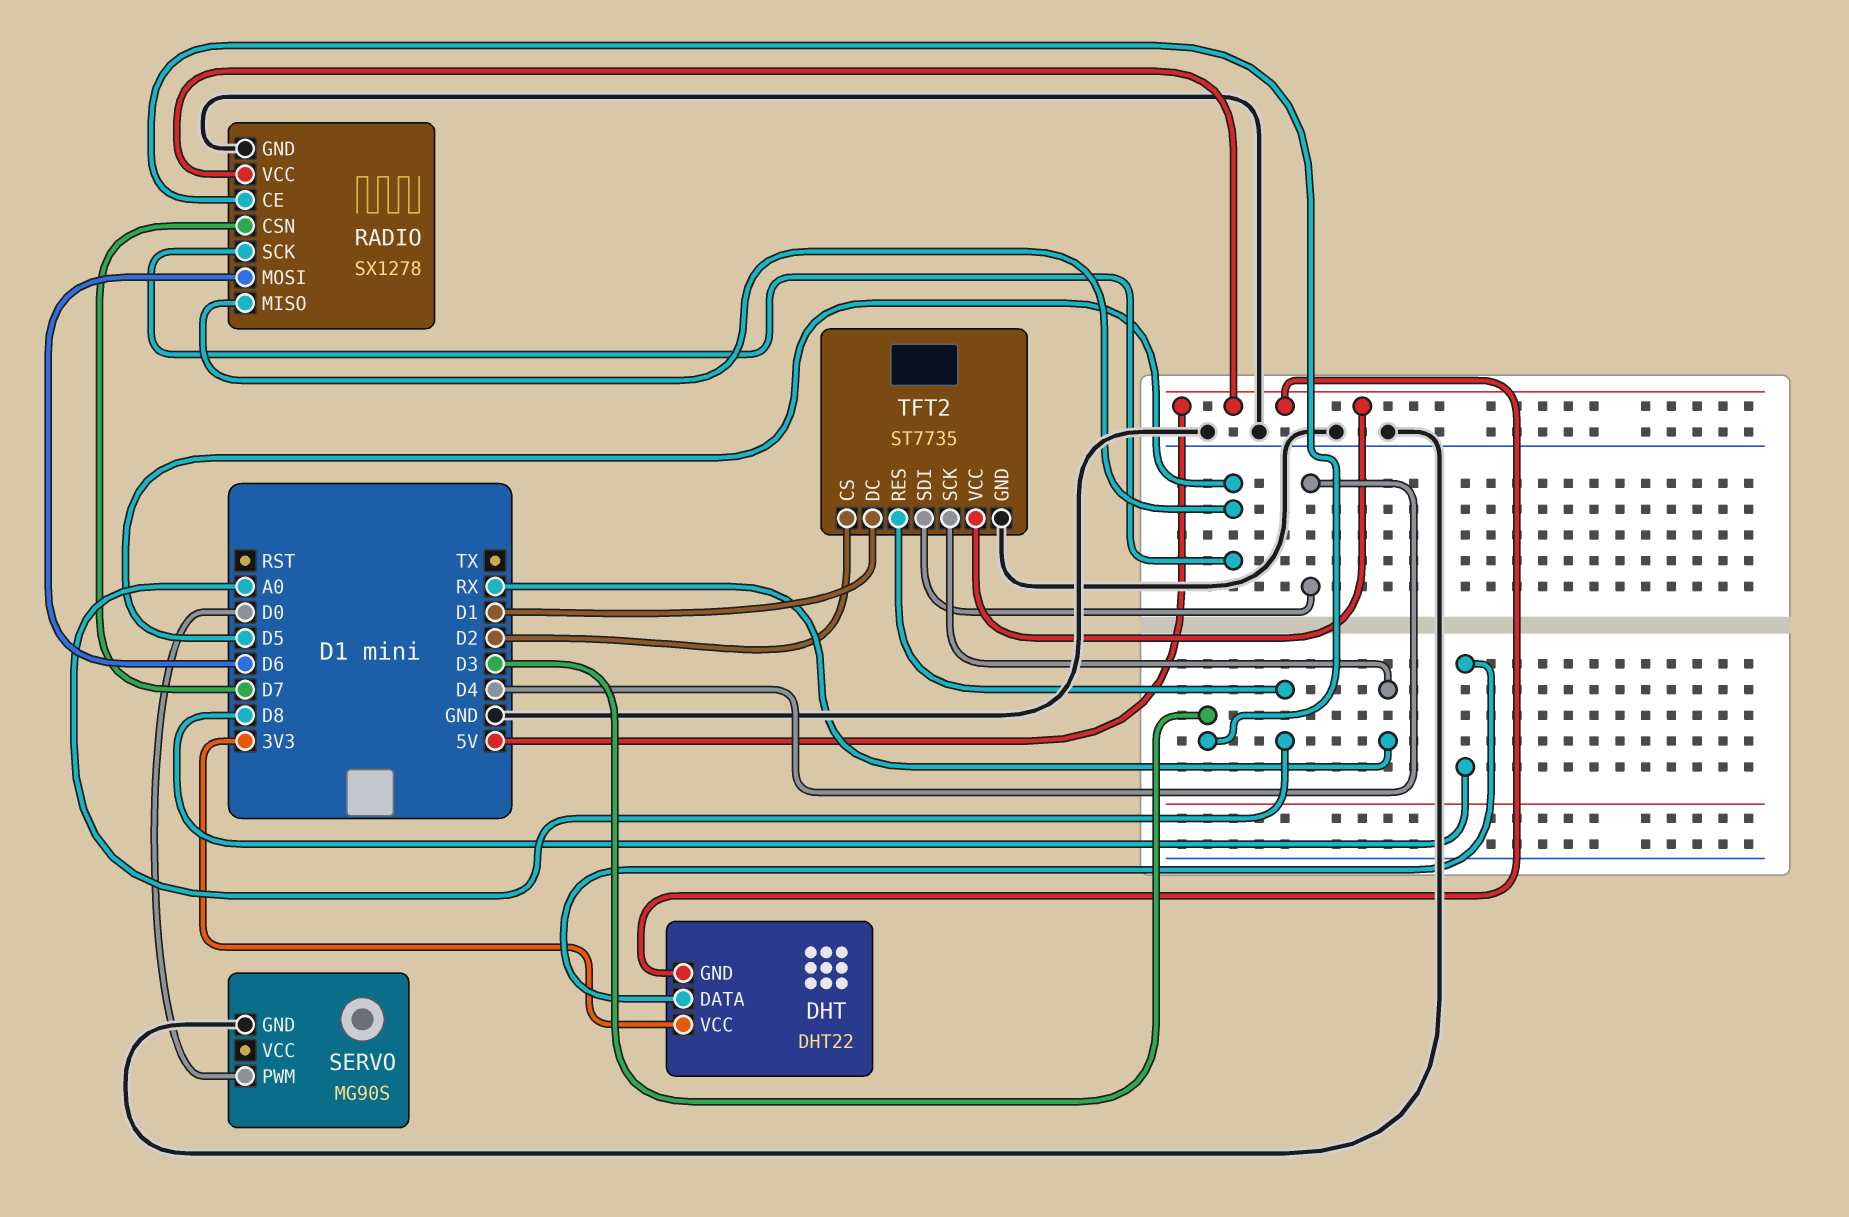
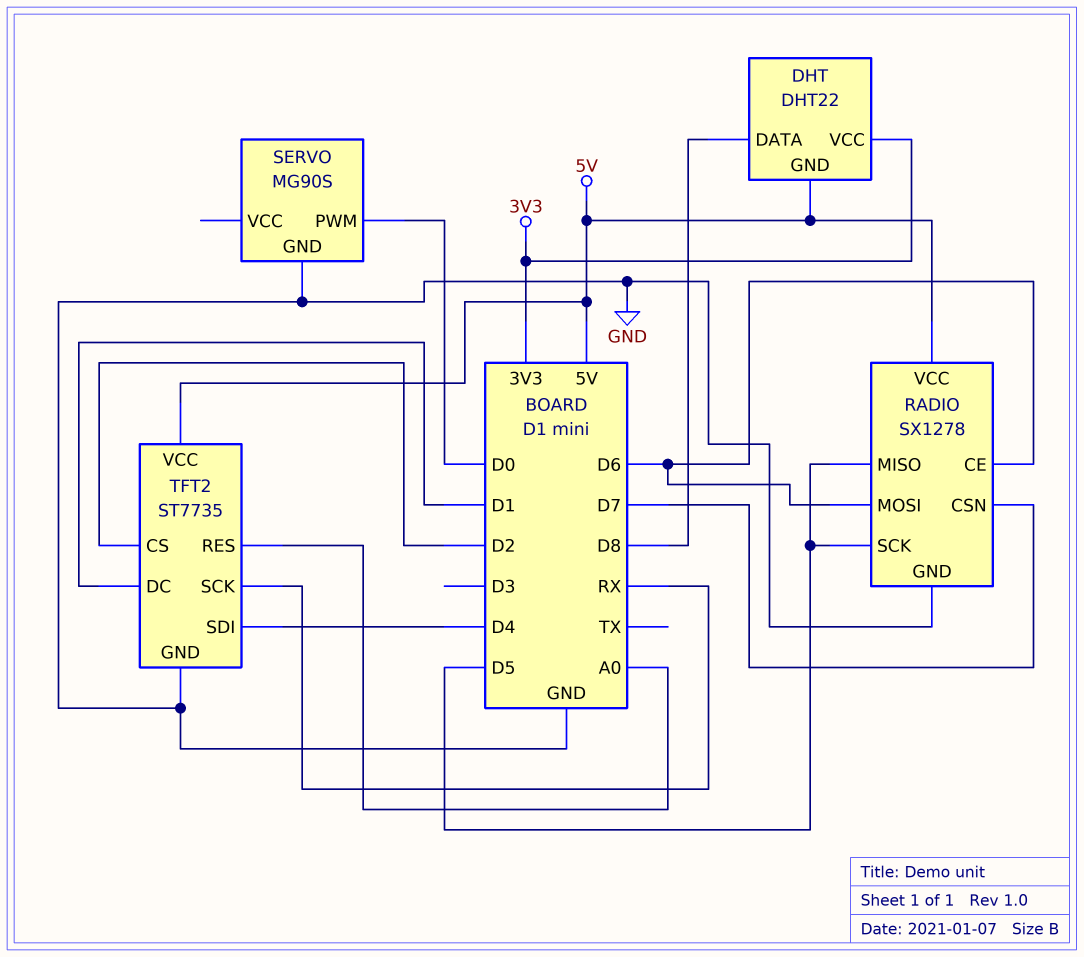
RADIO pin CE: D3 -> D6

